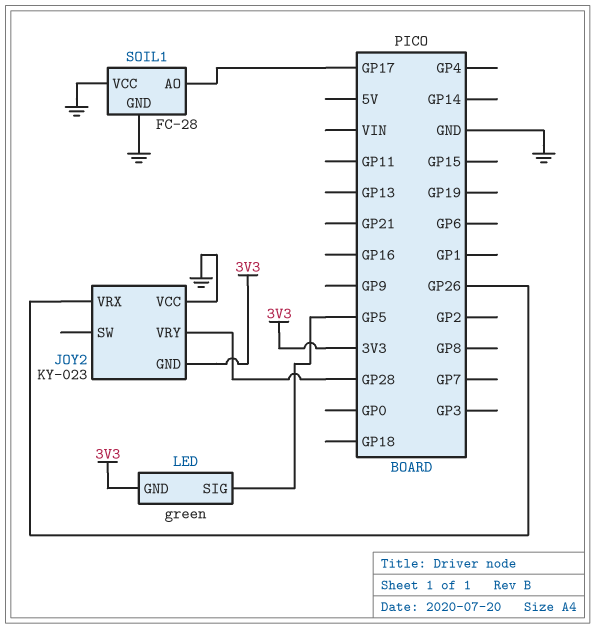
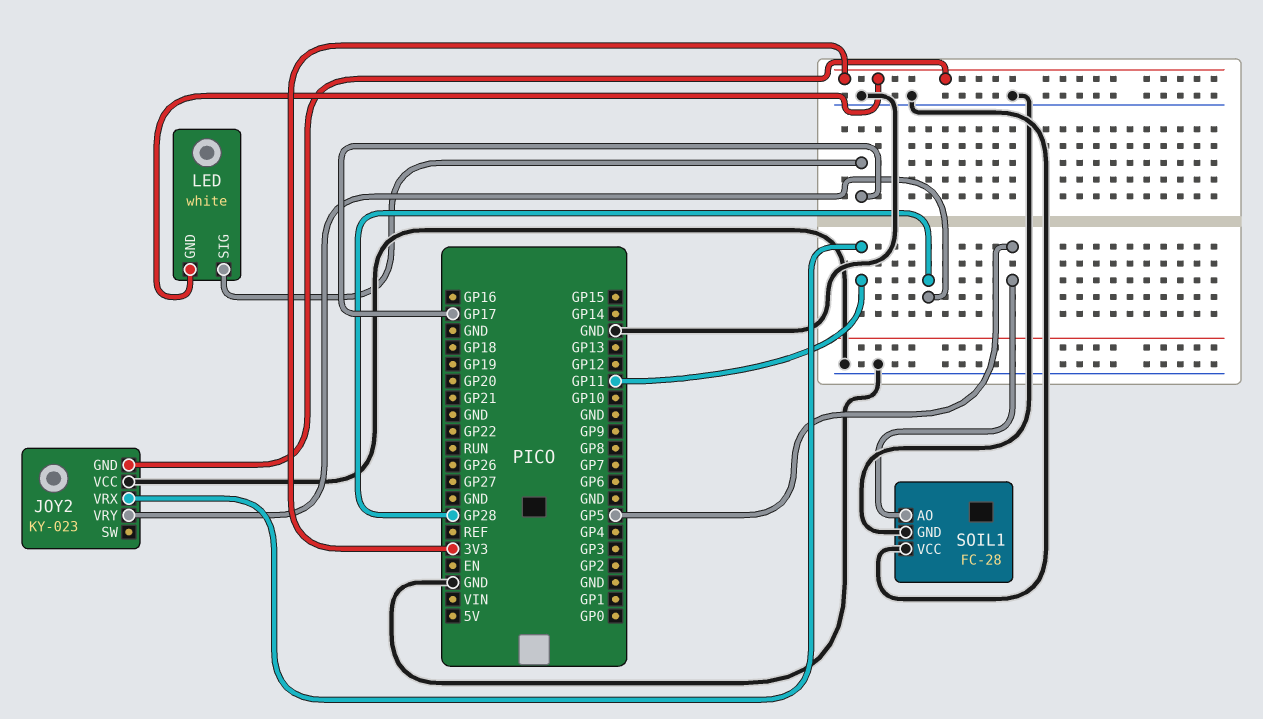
JOY2 pin VRX: GP26 -> GP11
LED: green -> white
LED pin SIG: GP5 -> GP17
SOIL1 pin AO: GP17 -> GP5

